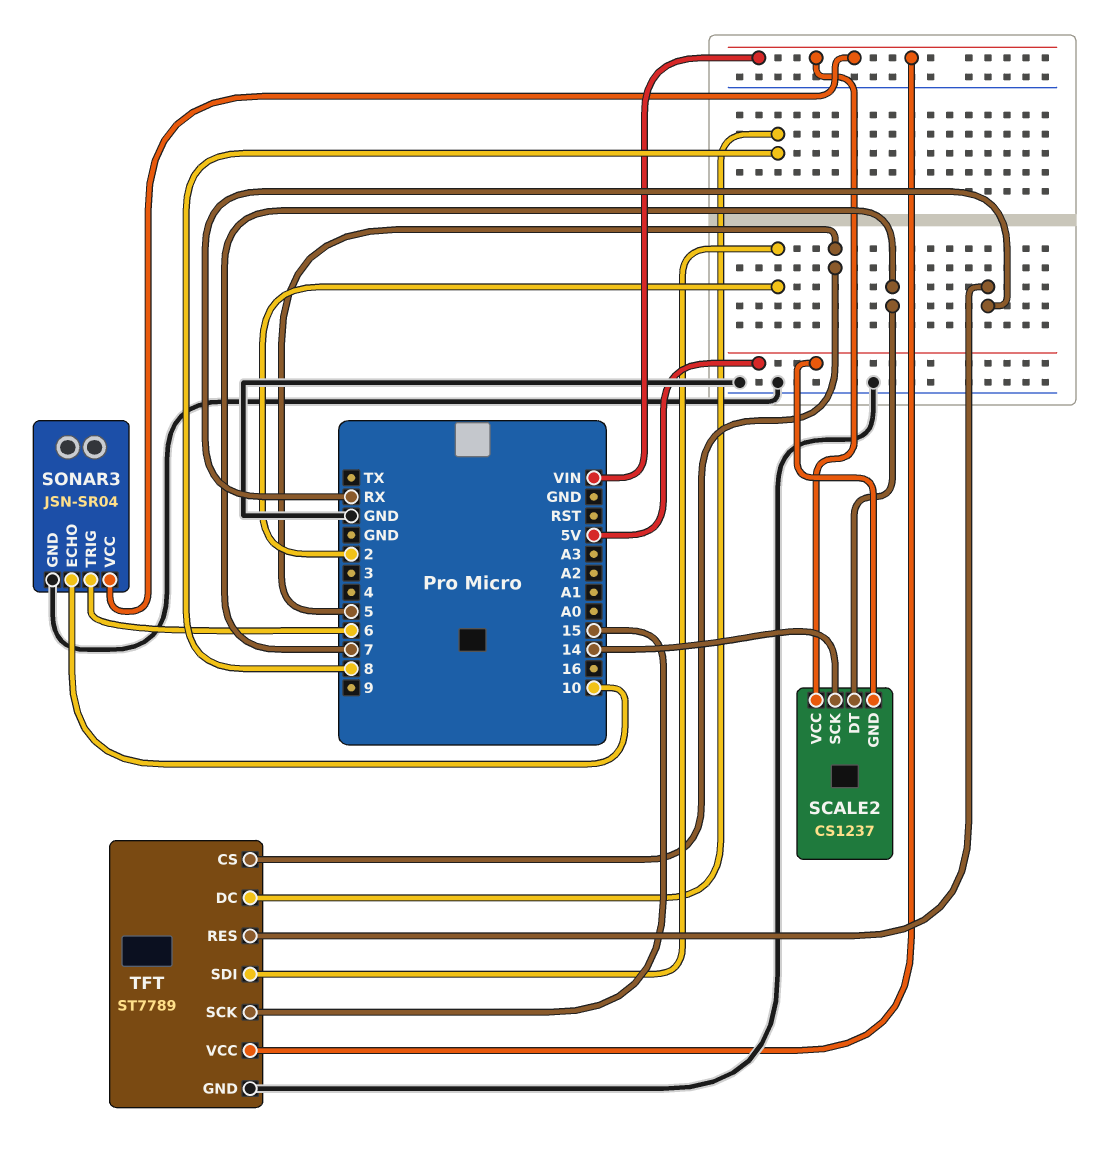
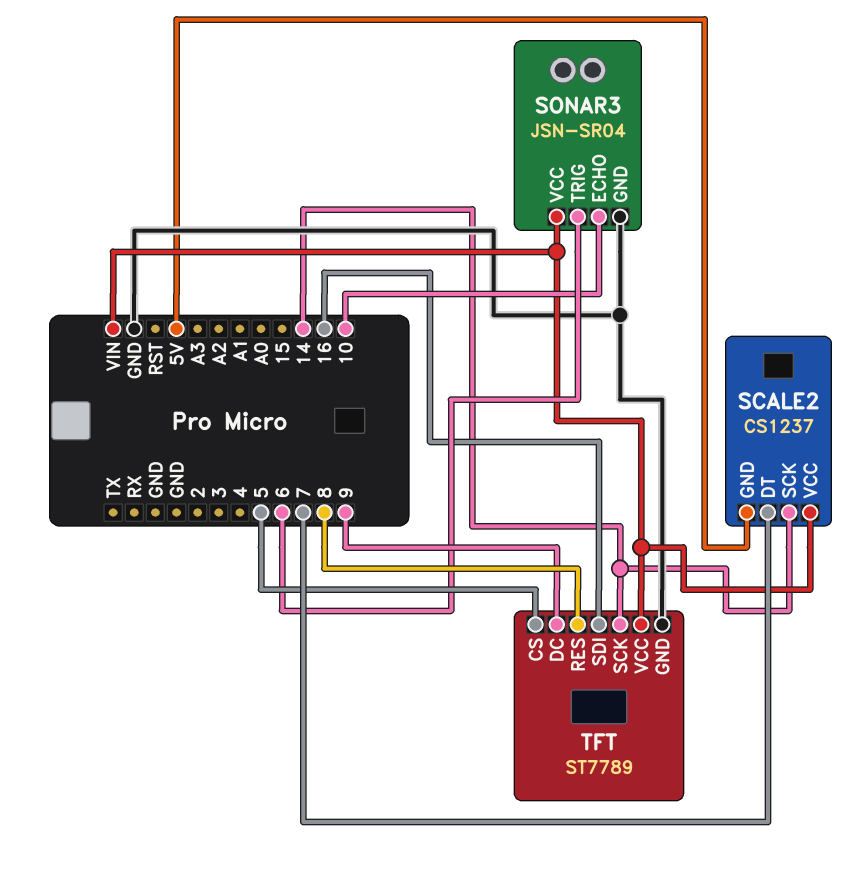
TFT pin DC: 8 -> 9
TFT pin RES: RX -> 8
TFT pin SCK: 15 -> 14
TFT pin SDI: 2 -> 16

